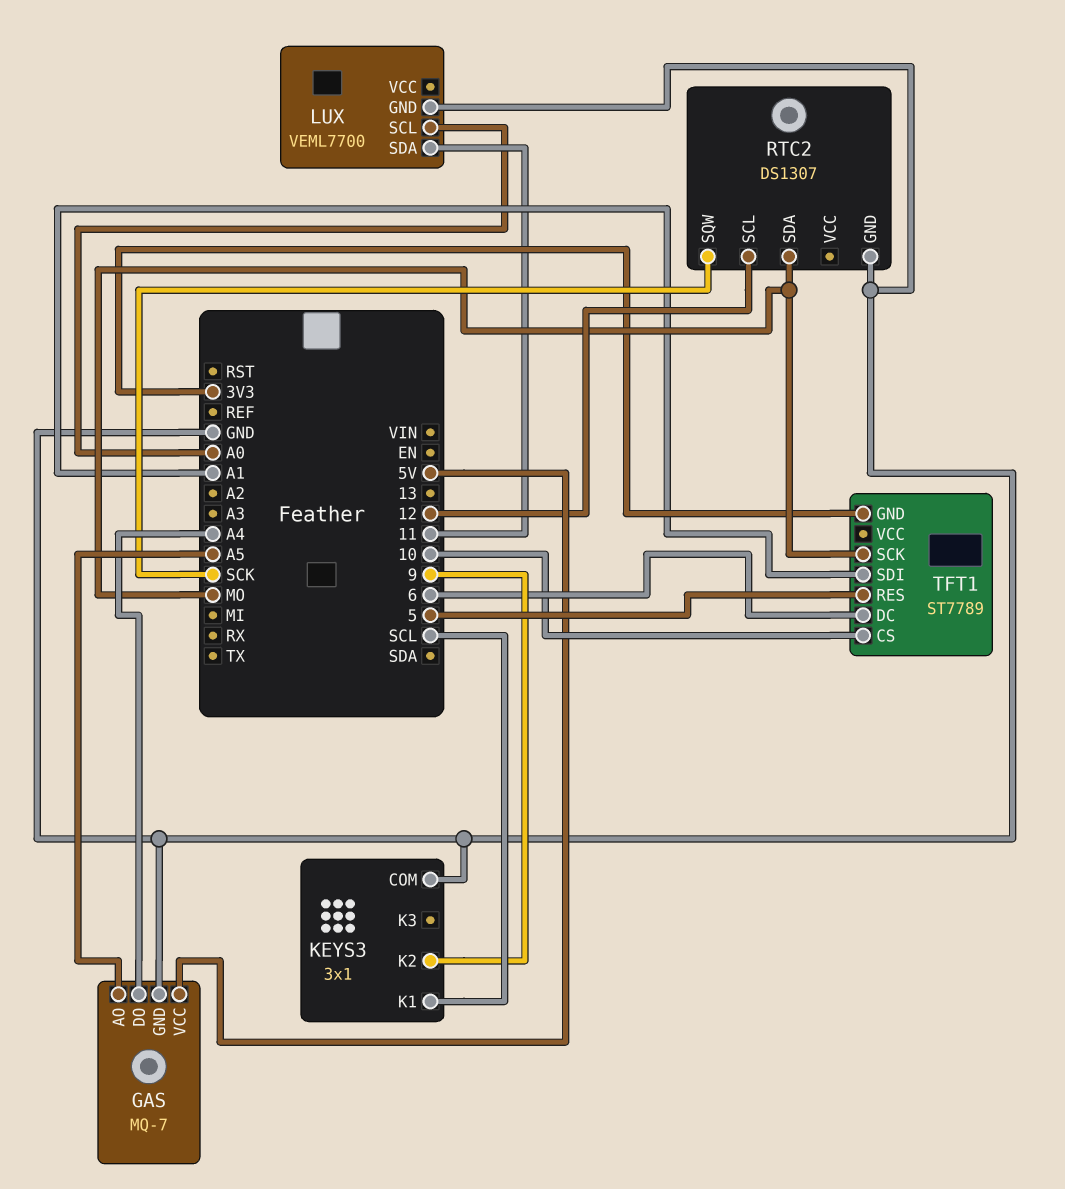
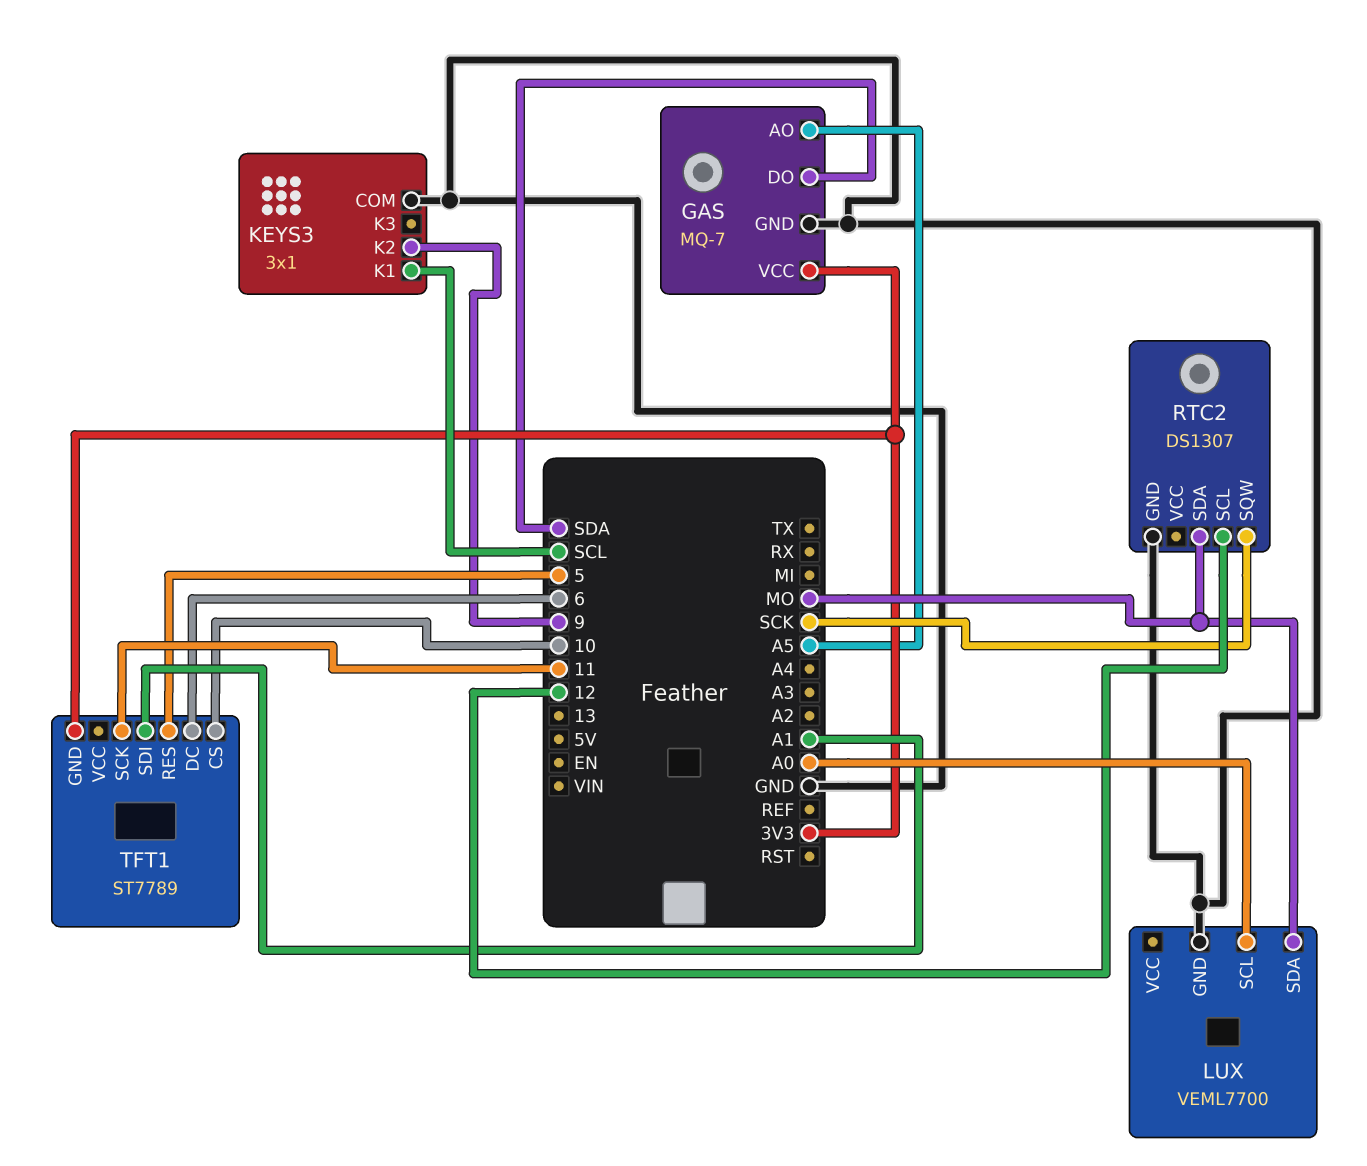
GAS pin DO: A4 -> SDA
GAS pin VCC: 5V -> 3V3
LUX pin SDA: 11 -> MO
TFT1 pin SCK: MO -> 11

